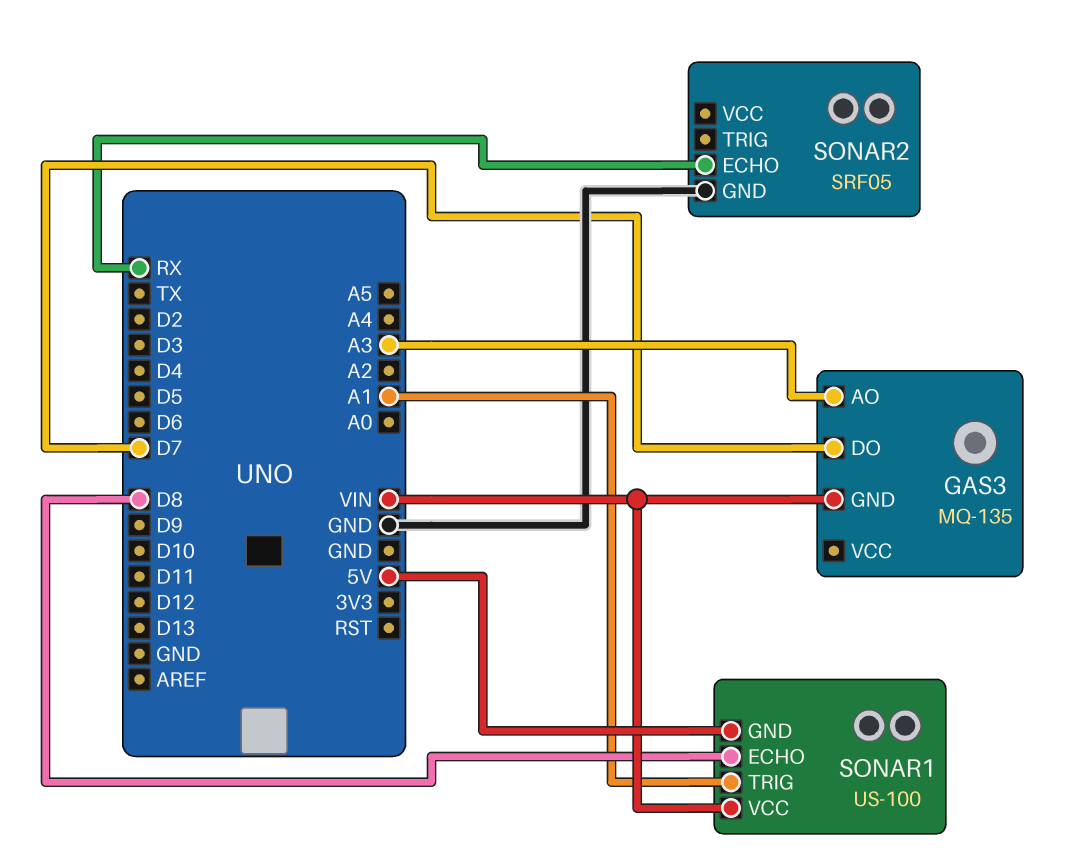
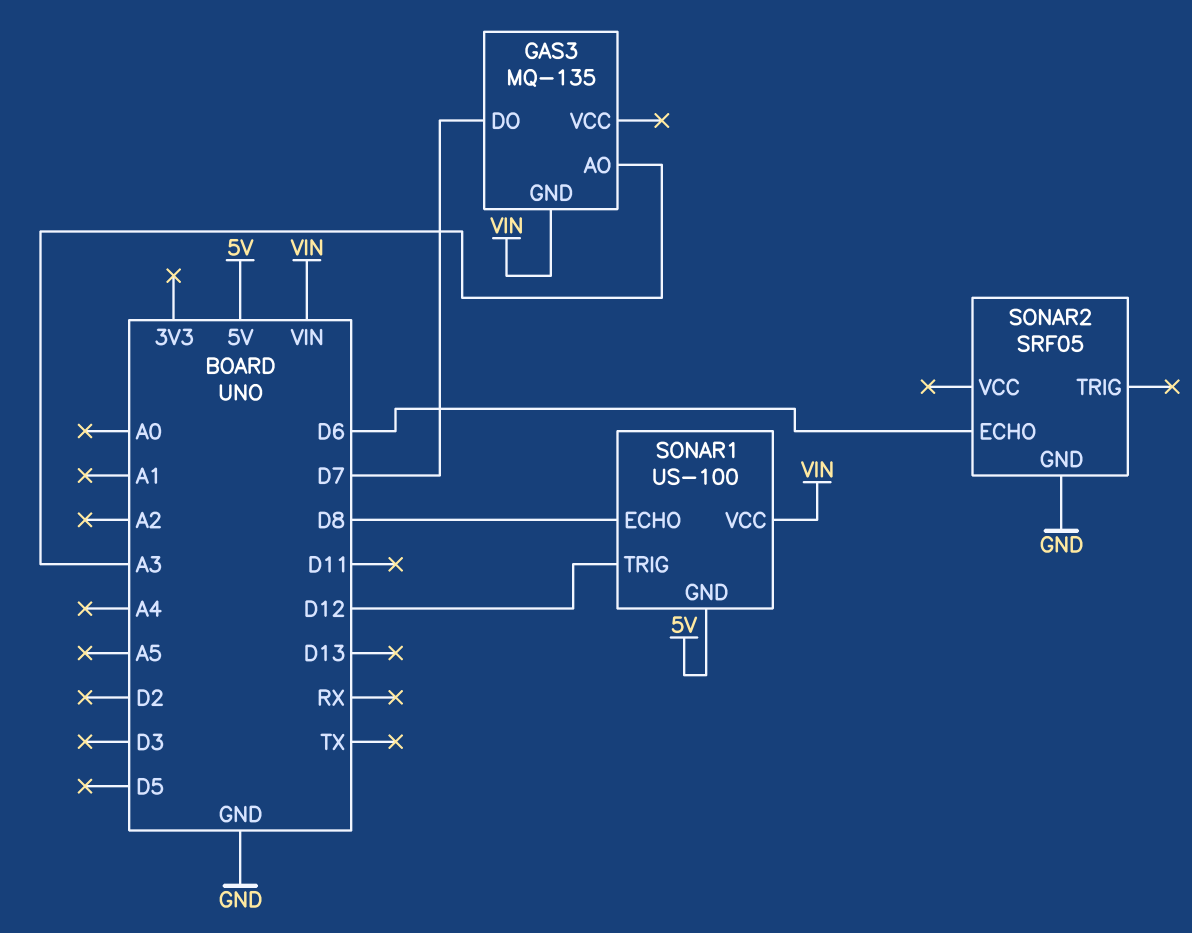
SONAR1 pin TRIG: A1 -> D12
SONAR2 pin ECHO: RX -> D6

